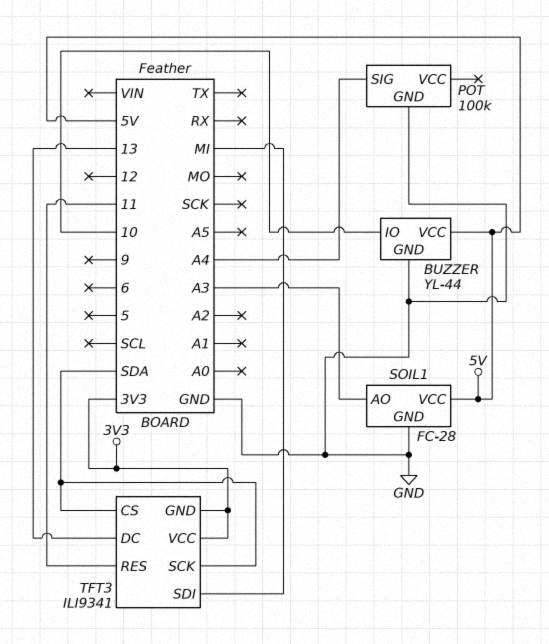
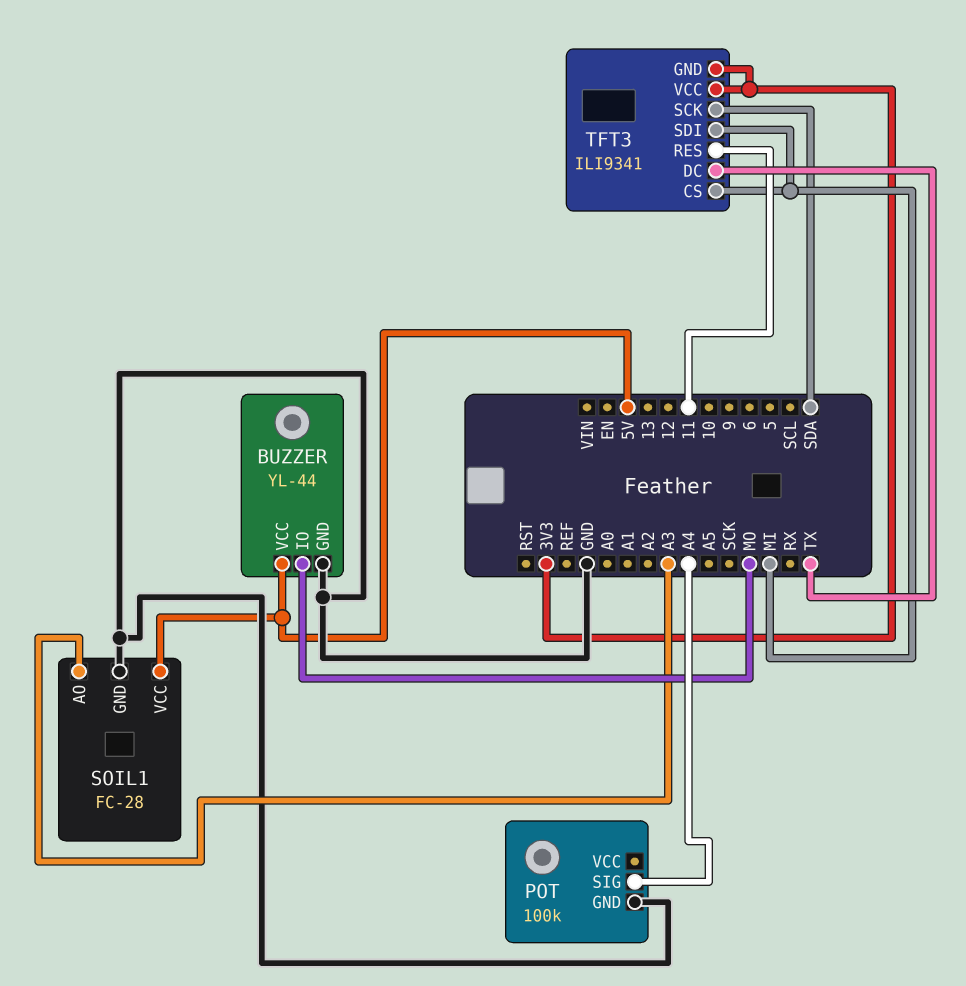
BUZZER pin IO: 10 -> MO
TFT3 pin CS: SDA -> MI
TFT3 pin DC: 13 -> TX

